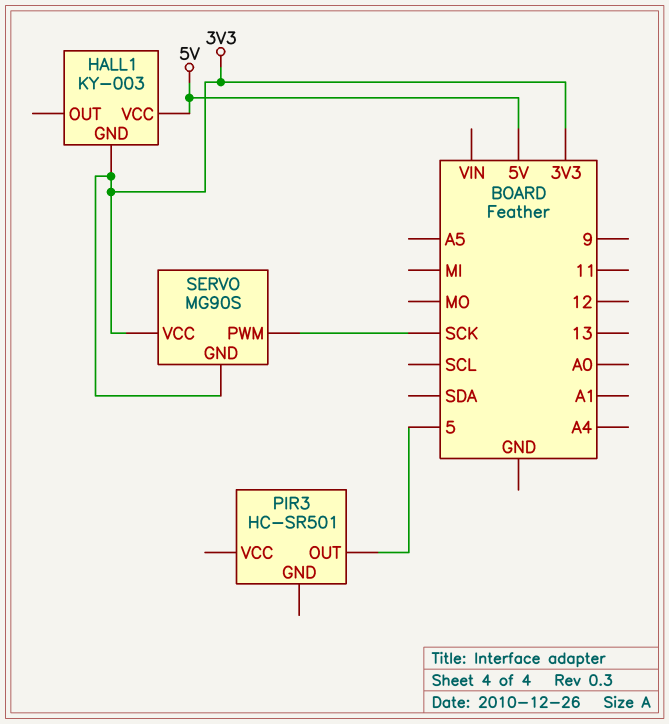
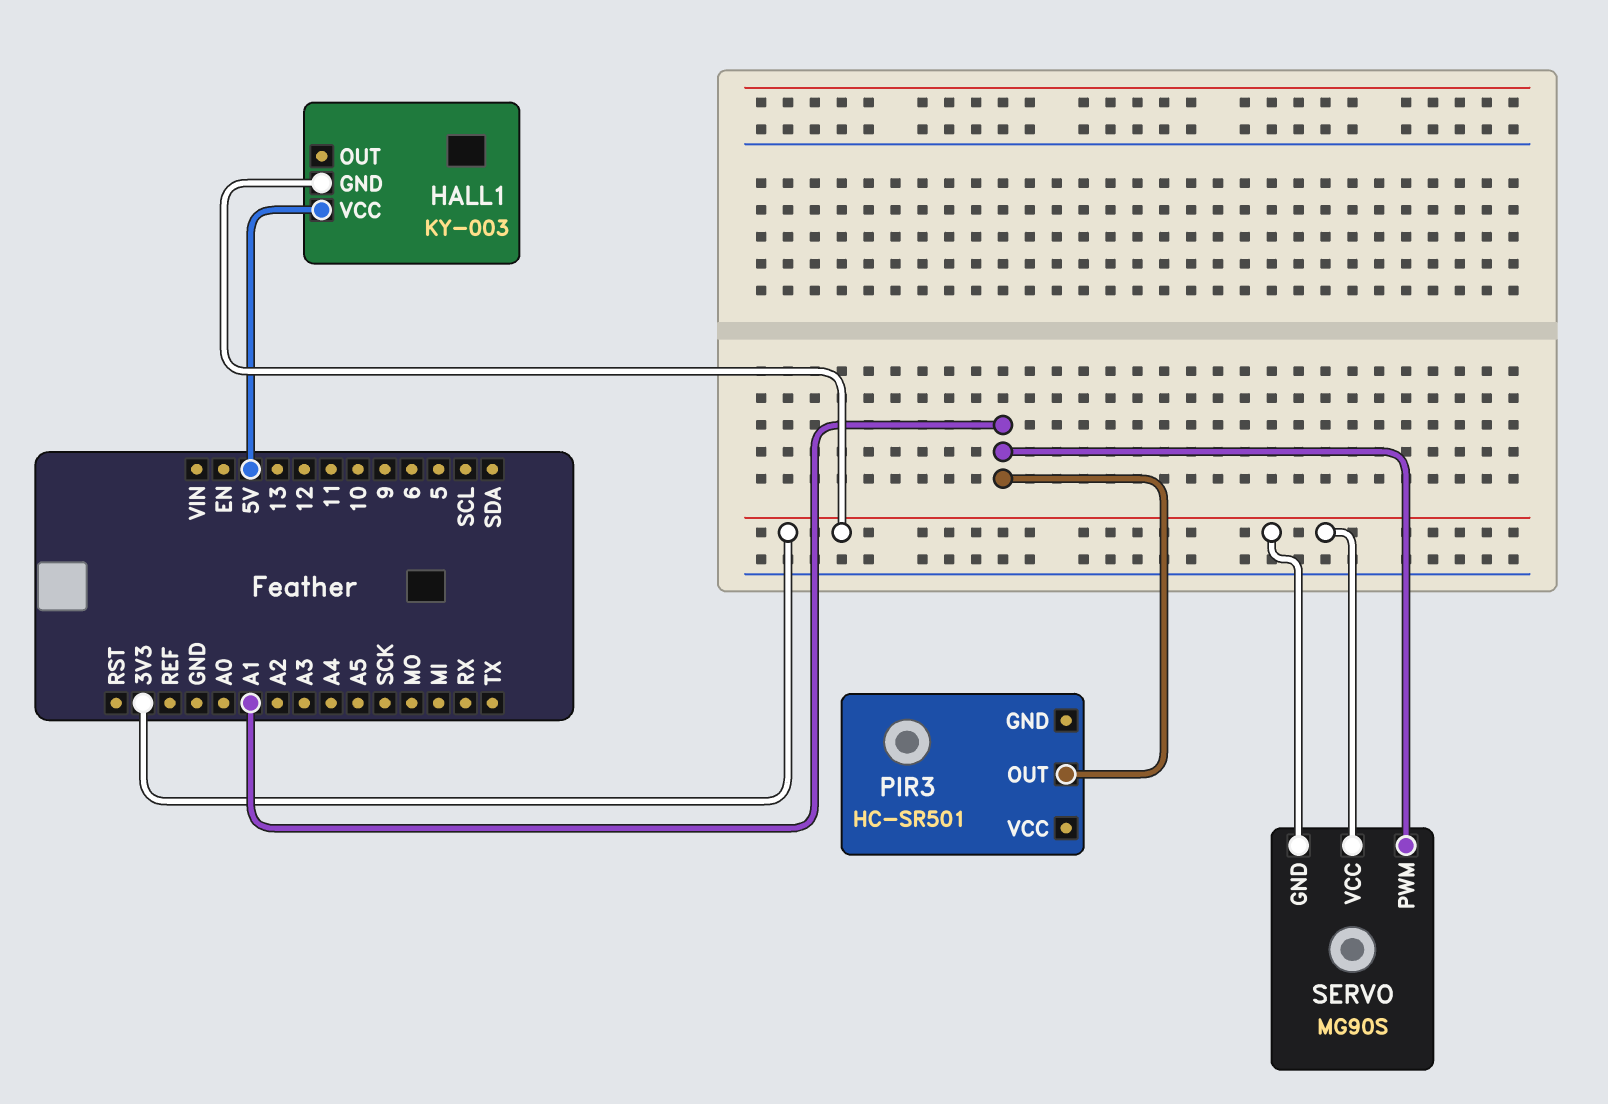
PIR3 pin OUT: 5 -> A1
SERVO pin PWM: SCK -> A1

